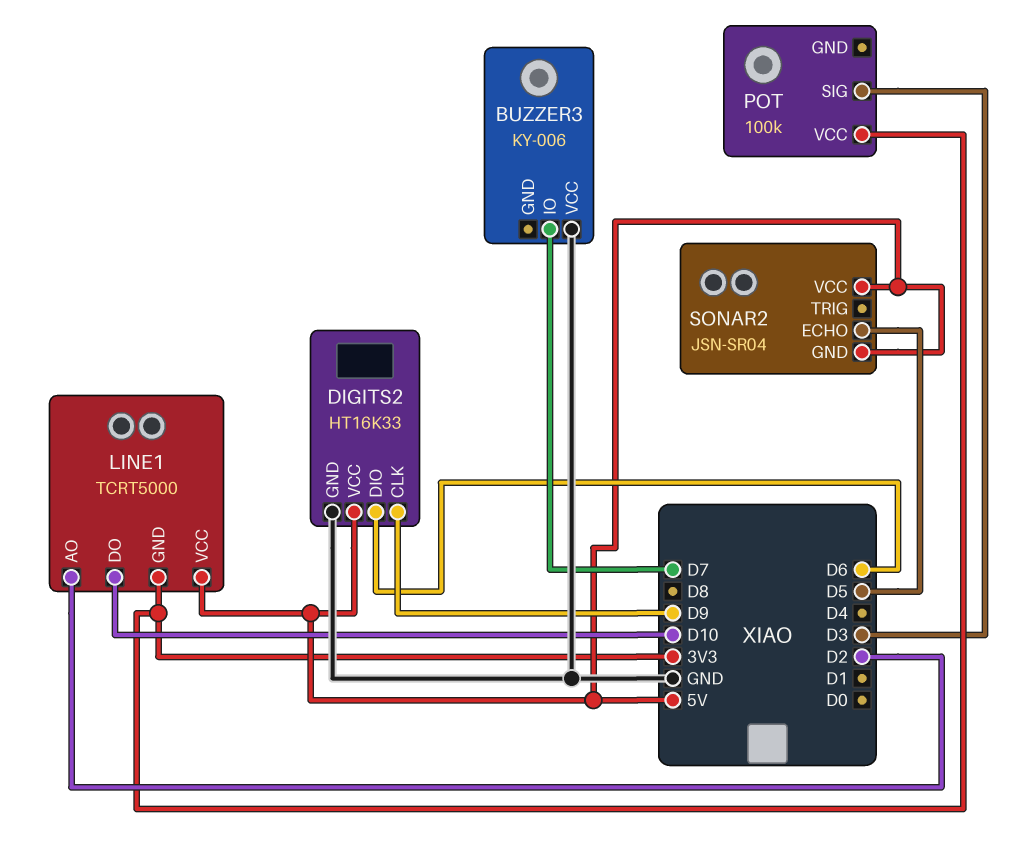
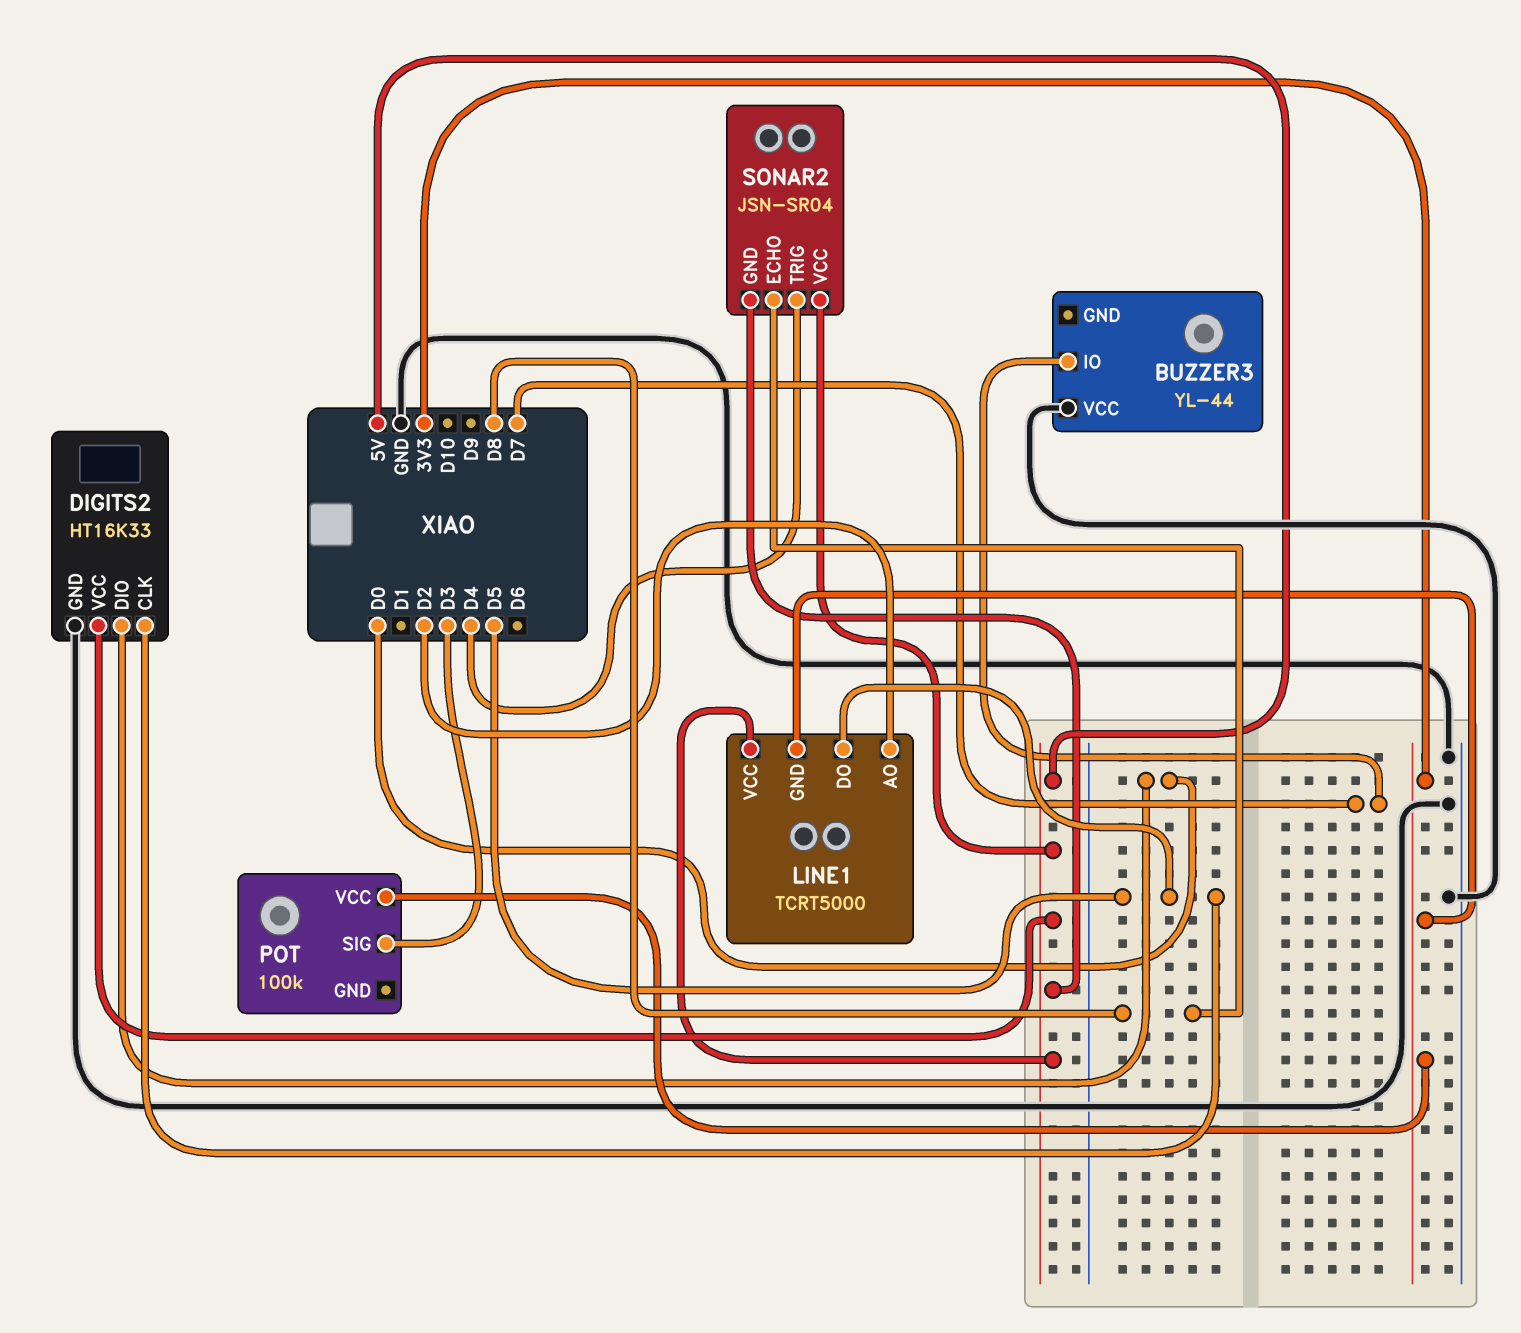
BUZZER3: KY-006 -> YL-44
DIGITS2 pin CLK: D9 -> D5
DIGITS2 pin DIO: D6 -> D0
LINE1 pin DO: D10 -> D5
SONAR2 pin ECHO: D5 -> D8
SONAR2 pin TRIG: none -> D4

